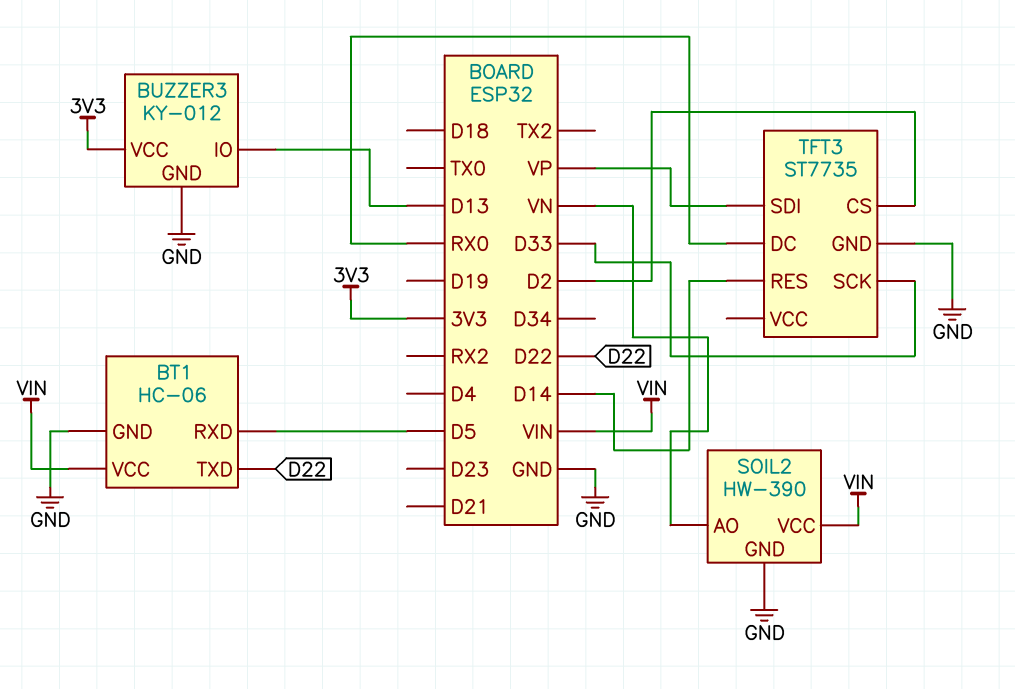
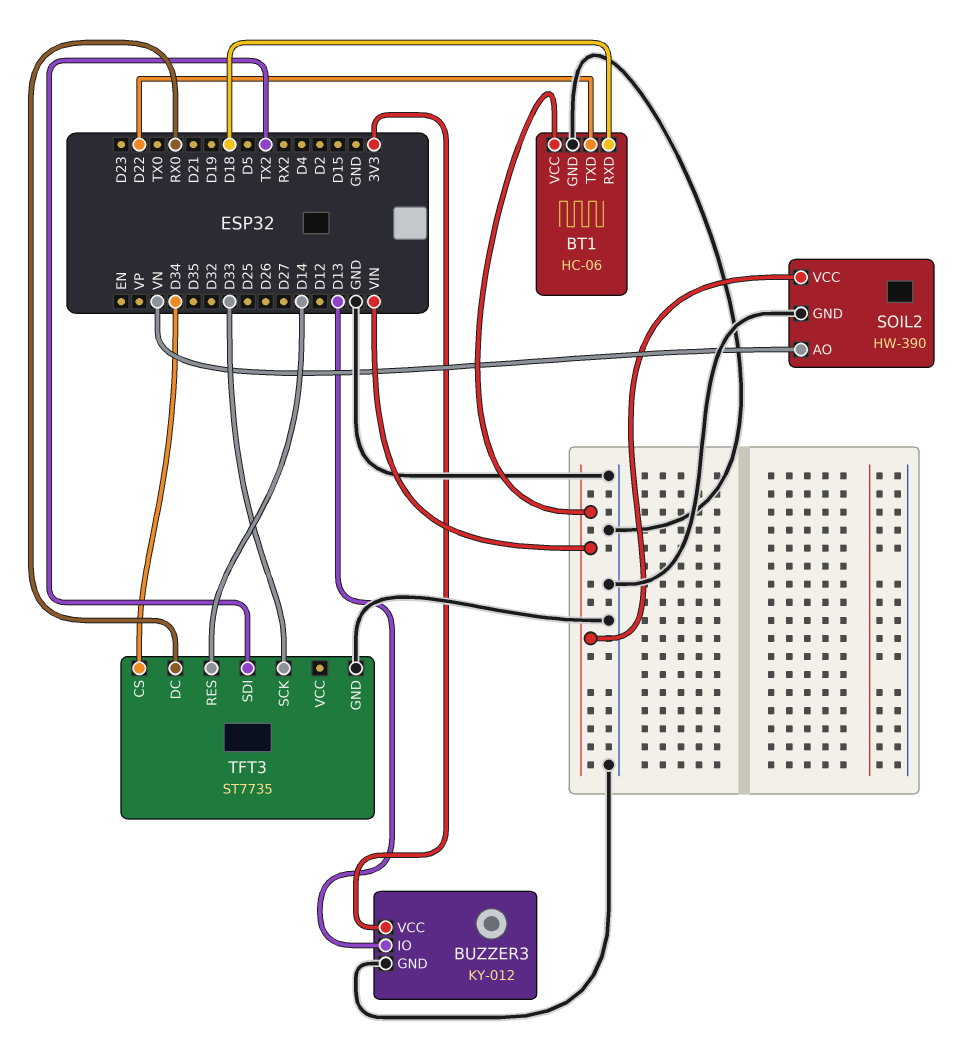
BT1 pin RXD: D5 -> D18
TFT3 pin CS: D2 -> D34
TFT3 pin SDI: VP -> TX2

